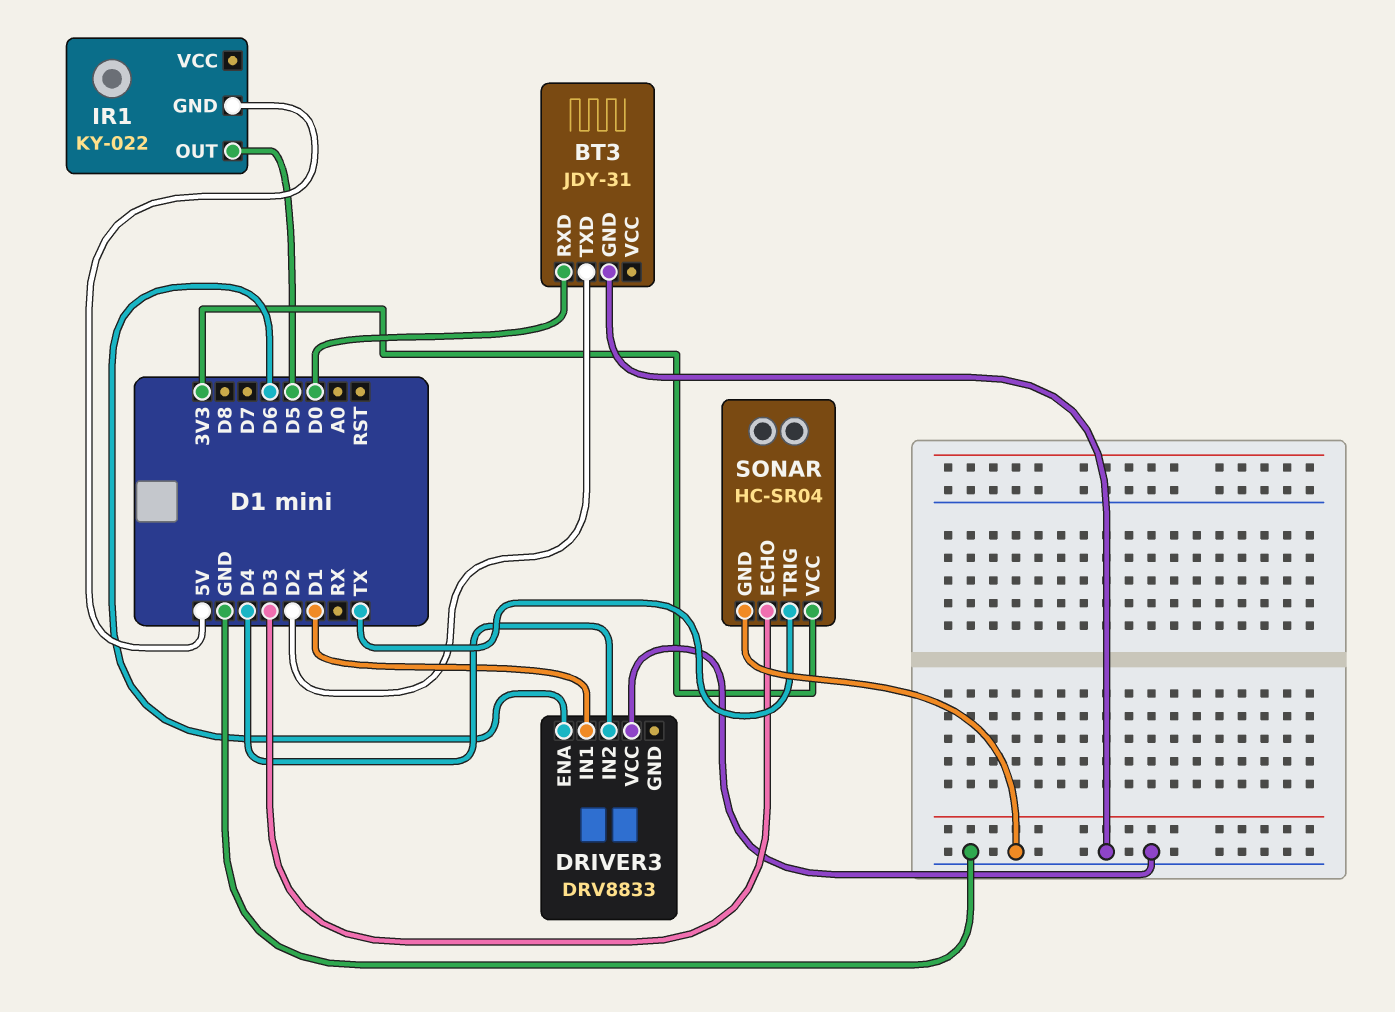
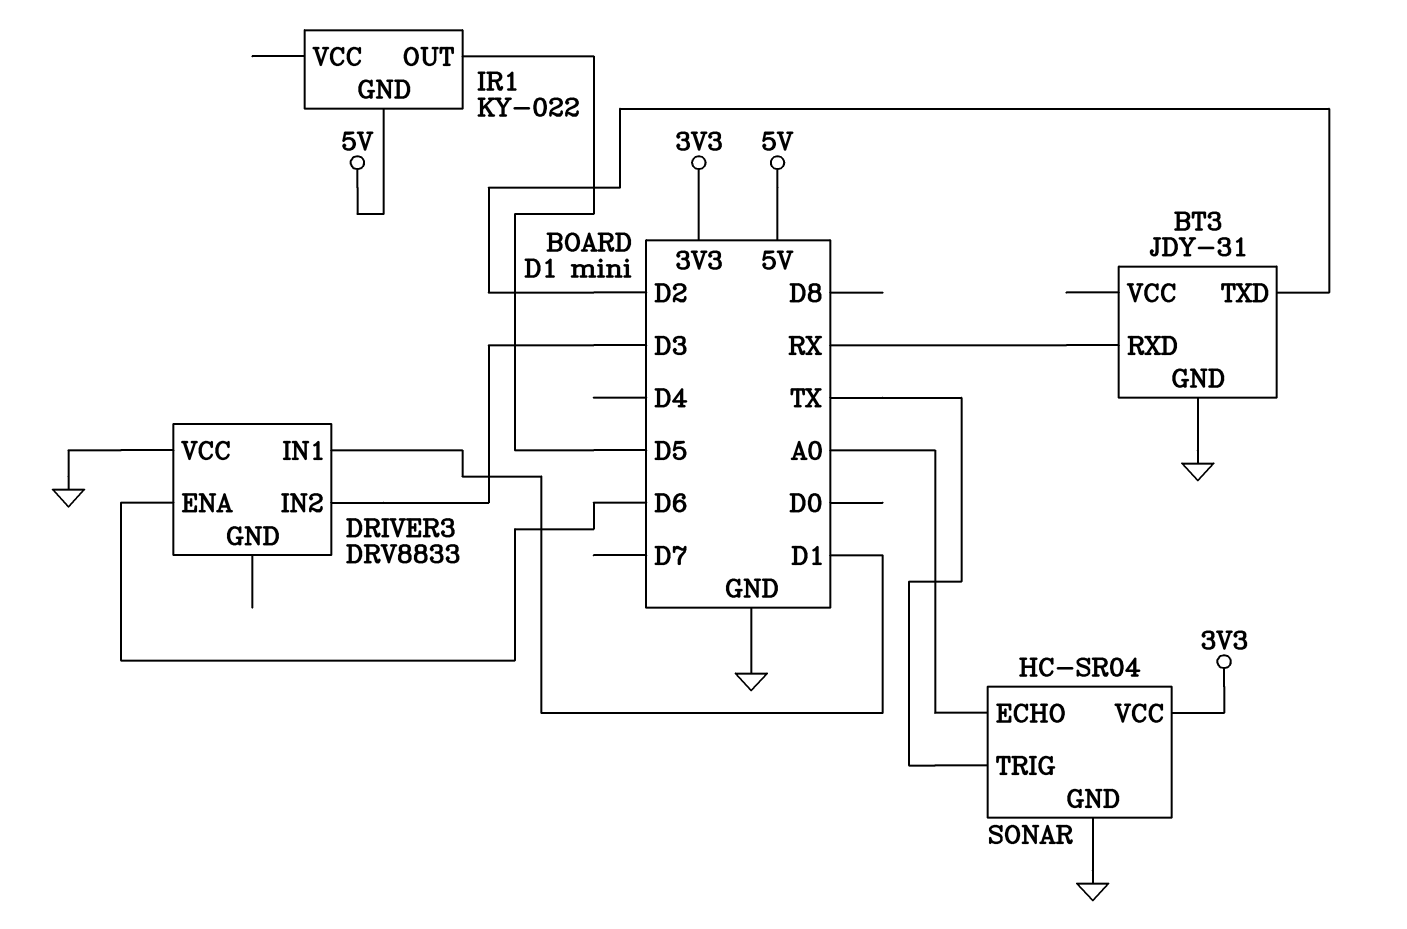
BT3 pin RXD: D0 -> RX
DRIVER3 pin IN2: D4 -> D3
SONAR pin ECHO: D3 -> A0

